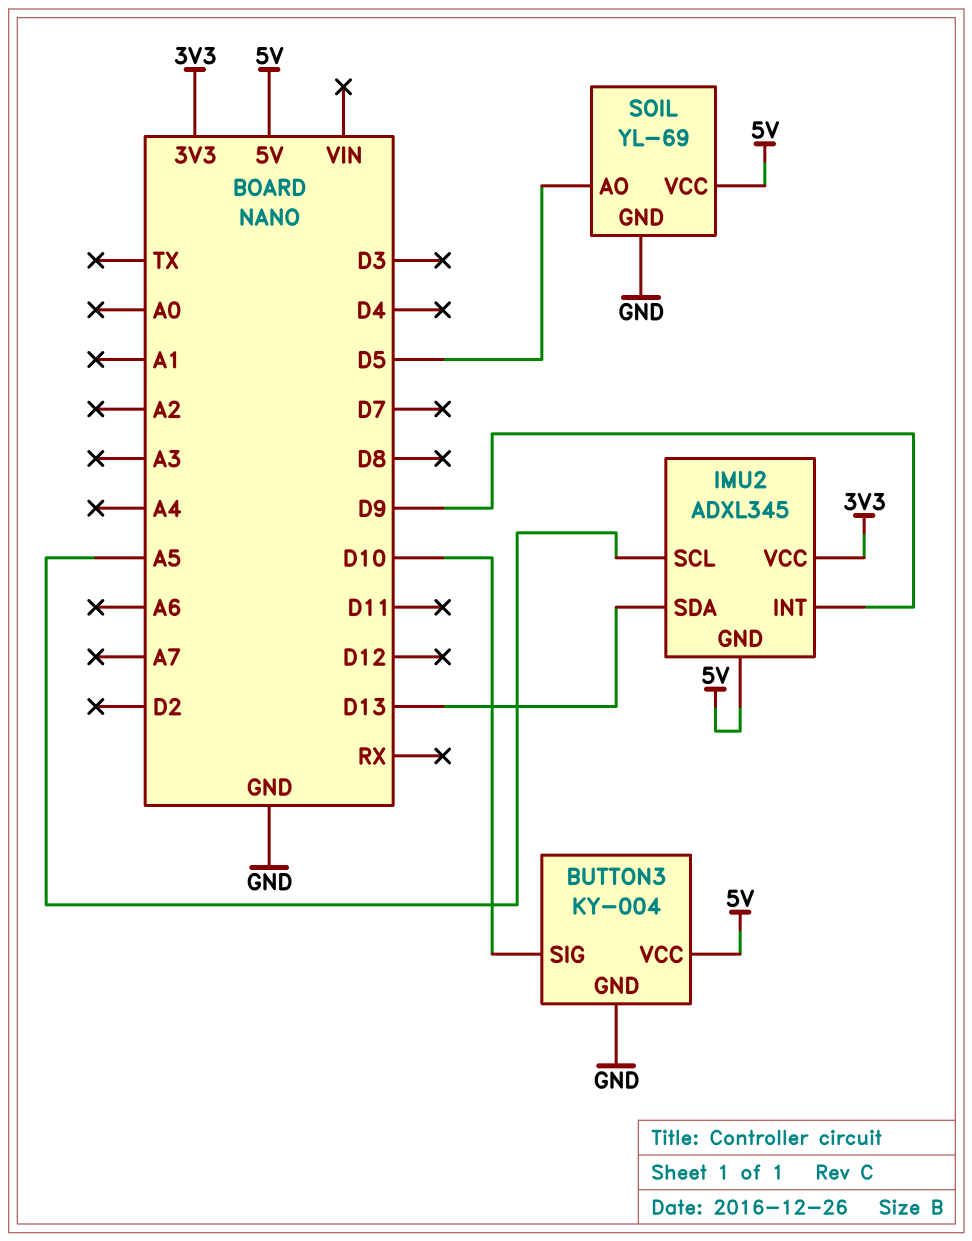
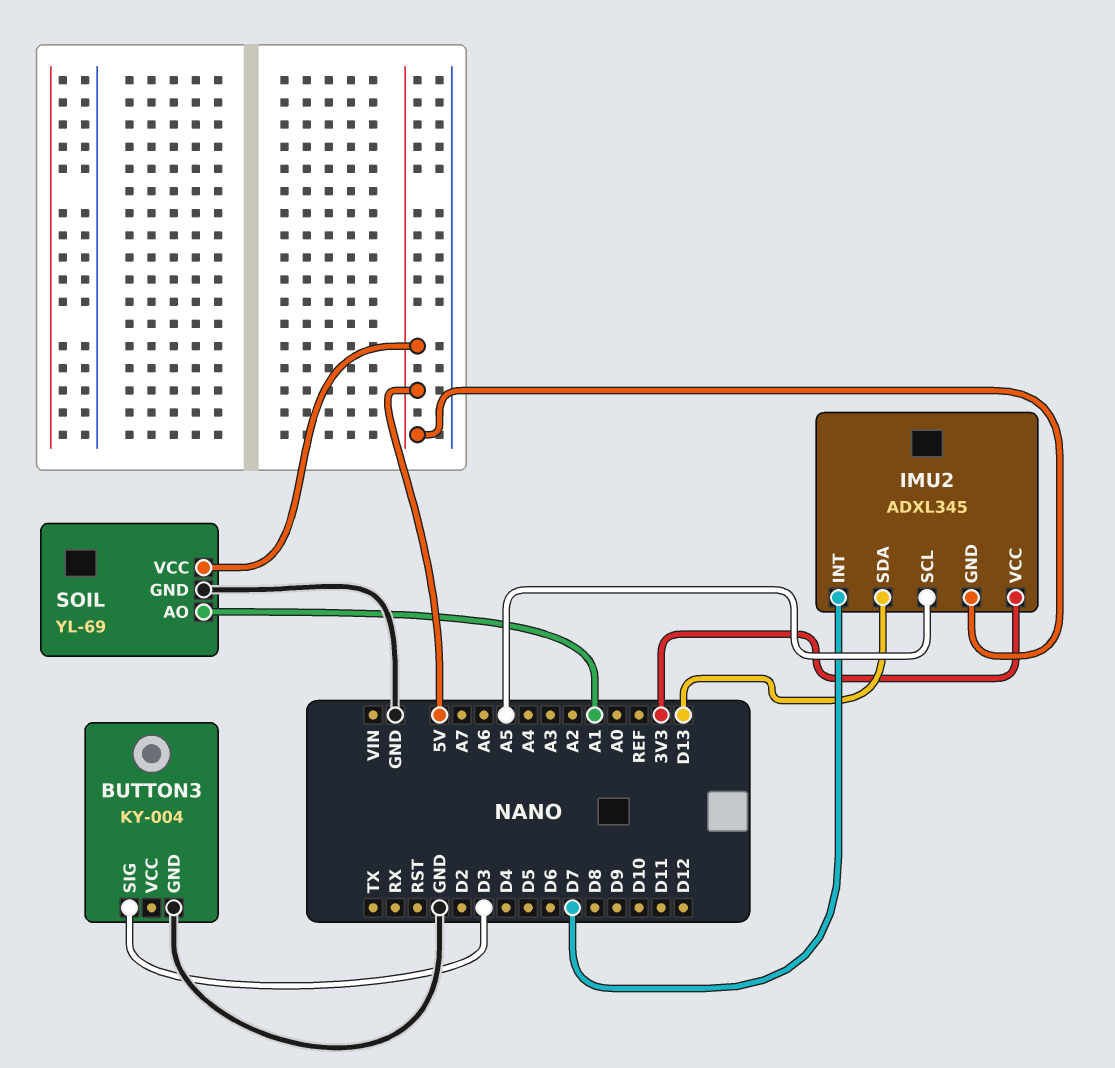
BUTTON3 pin SIG: D10 -> D3
BUTTON3 pin VCC: 5V -> none
IMU2 pin INT: D9 -> D7
SOIL pin AO: D5 -> A1

